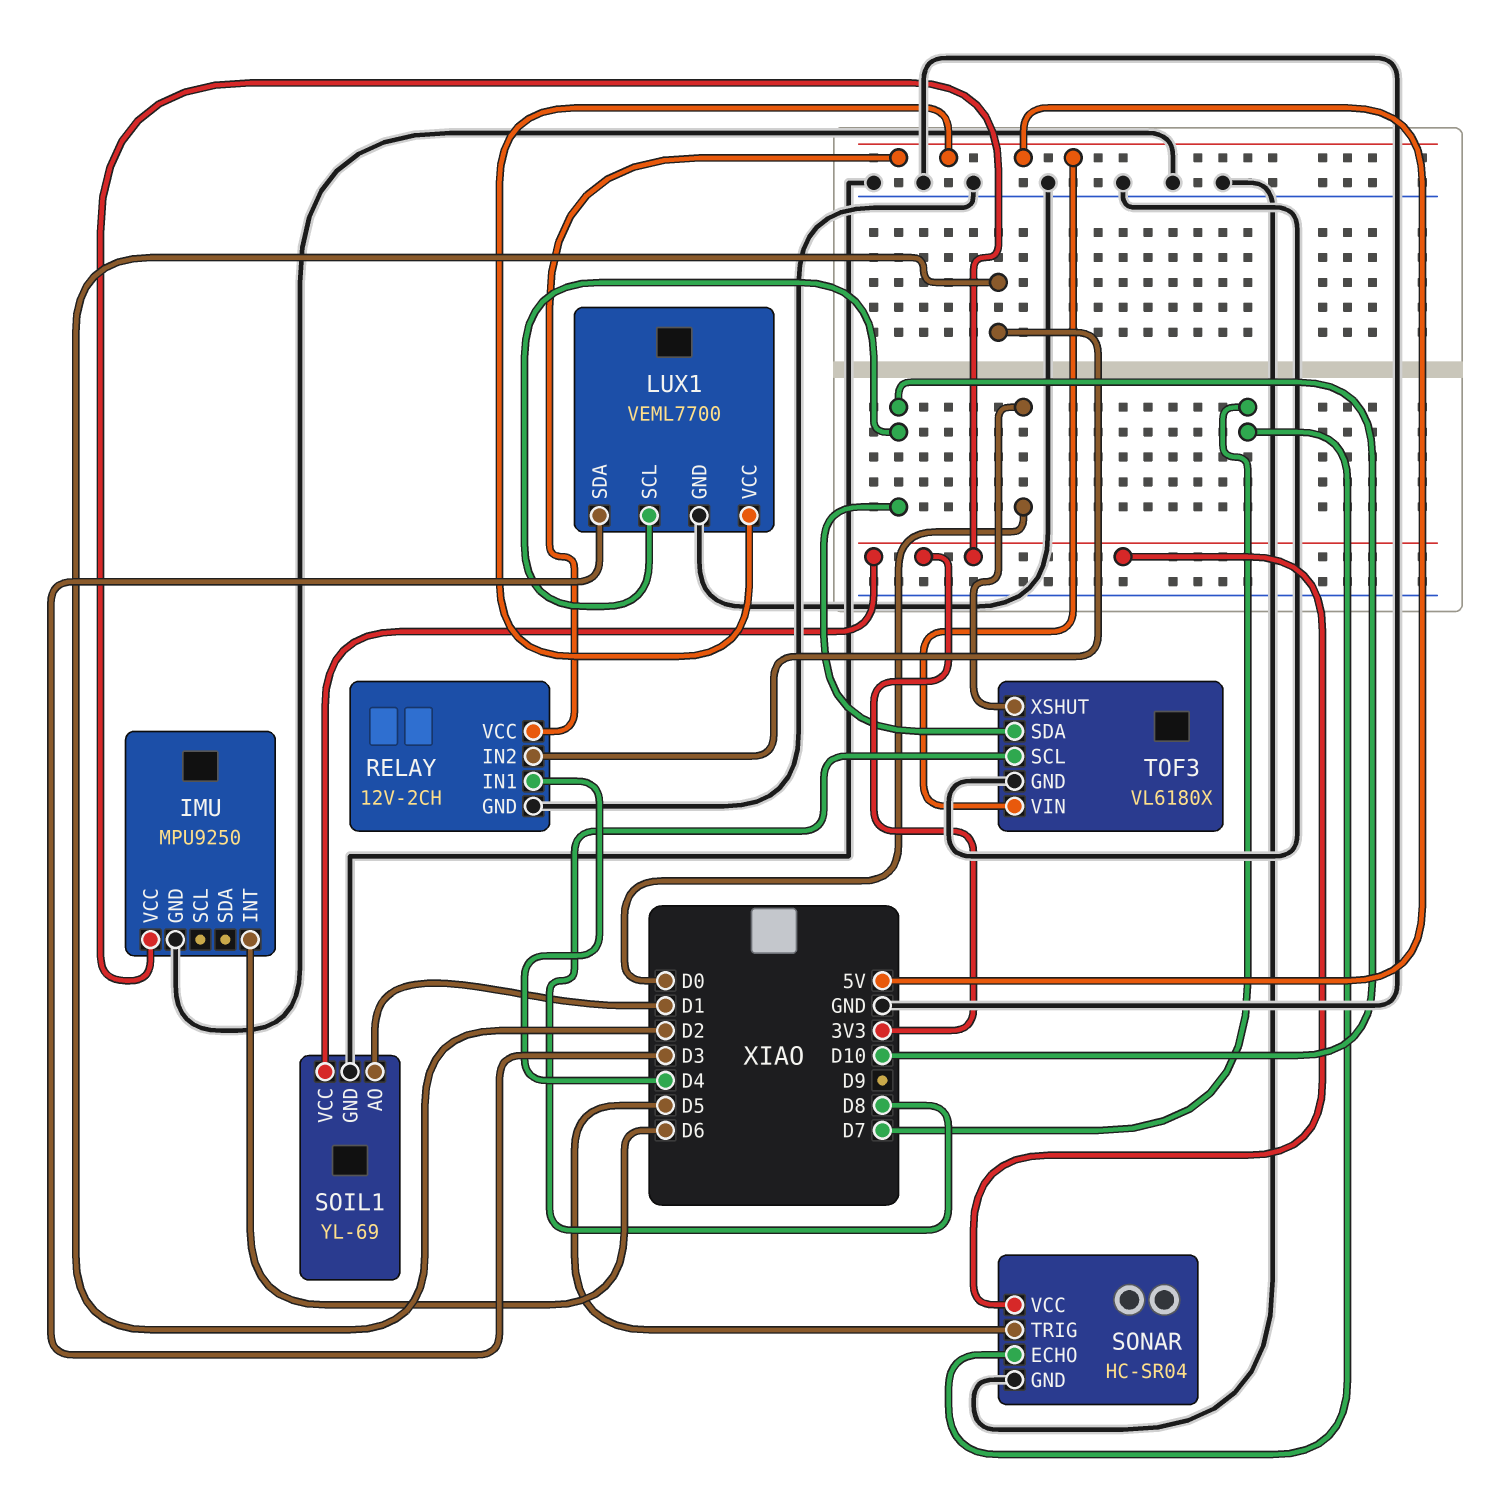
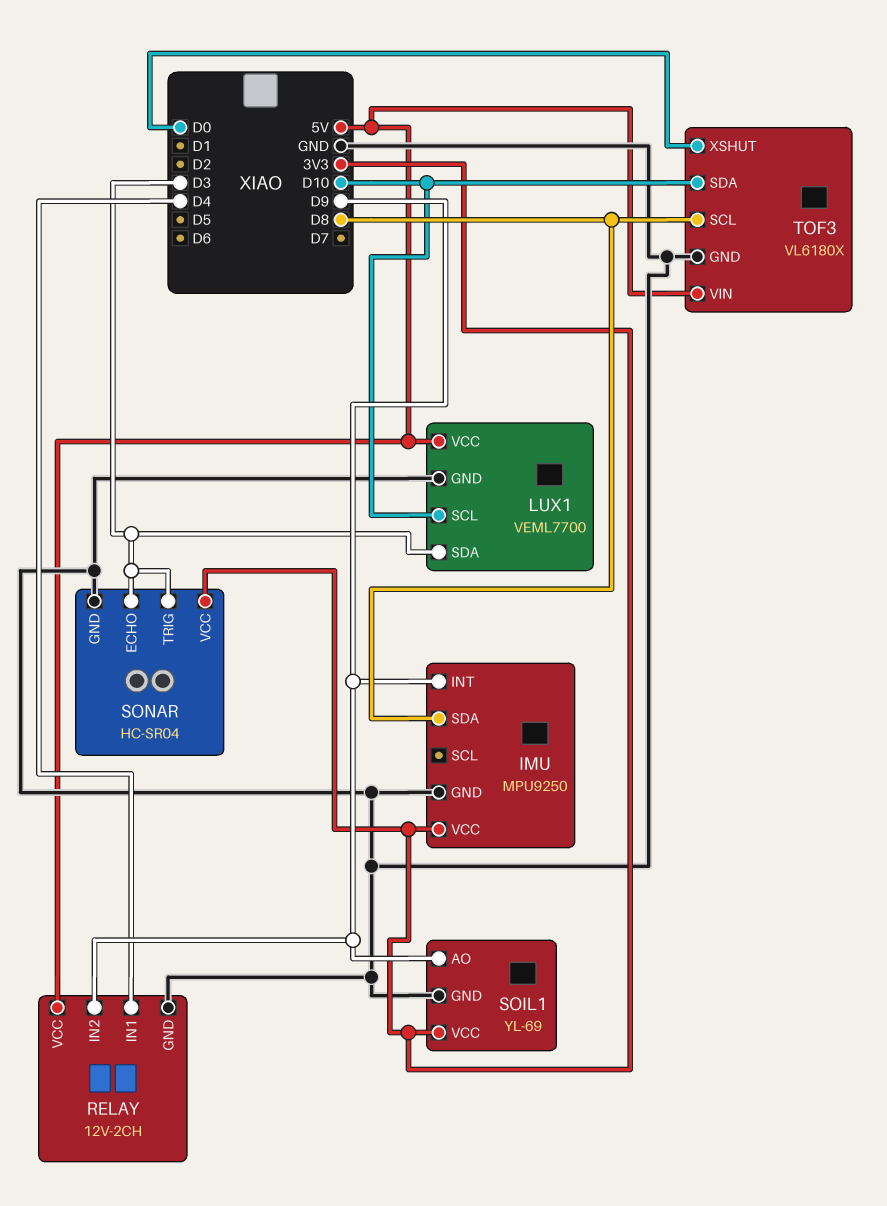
IMU pin INT: D6 -> D9
IMU pin SDA: none -> D8
RELAY pin IN2: D2 -> D9
SOIL1 pin AO: D1 -> D9
SONAR pin ECHO: D7 -> D3
SONAR pin TRIG: D5 -> D3

